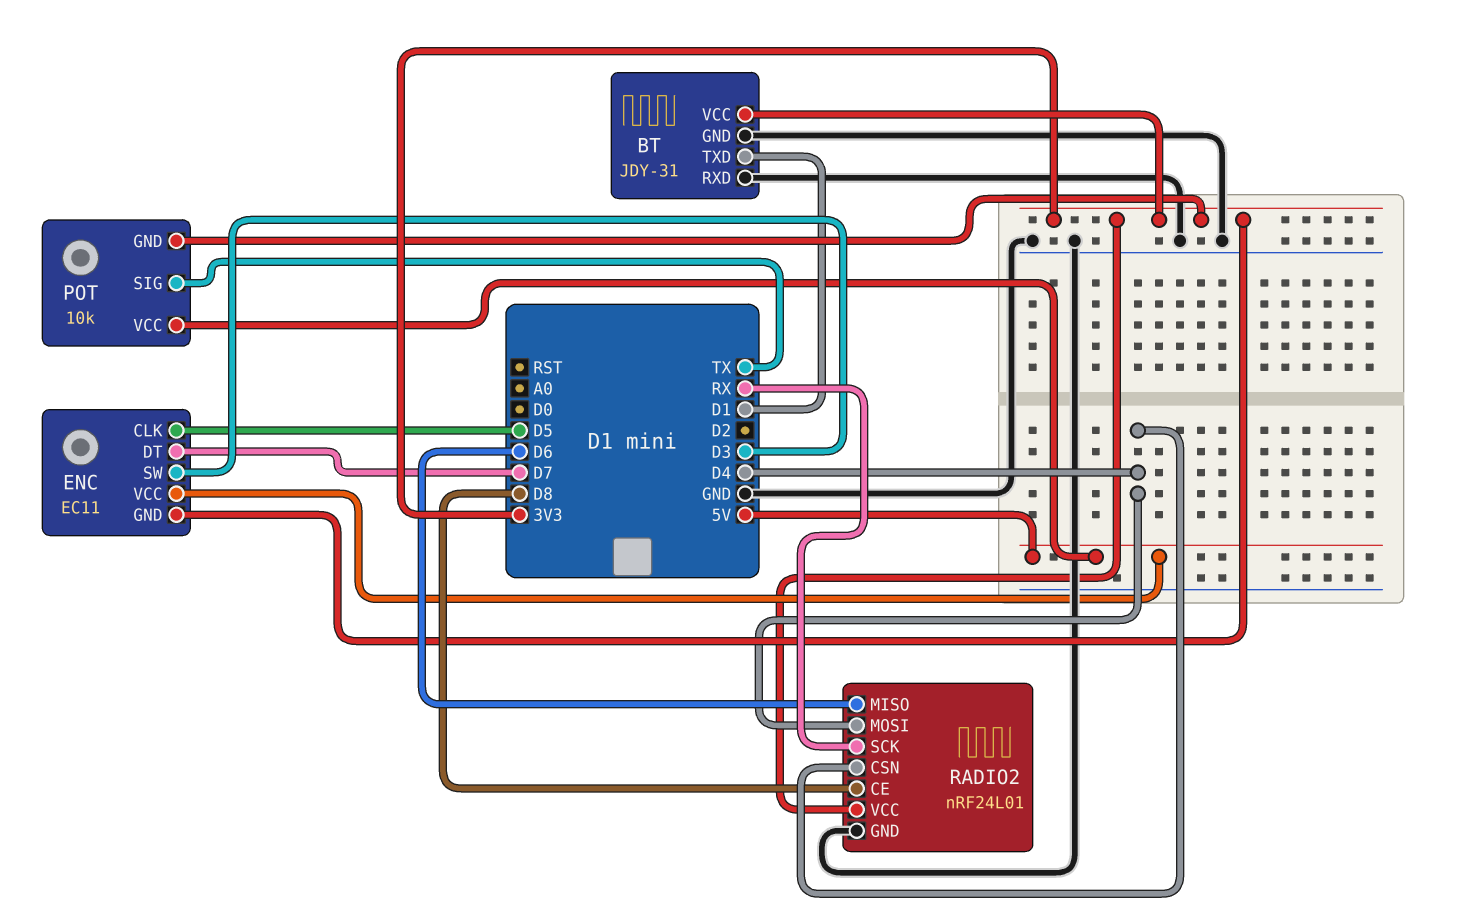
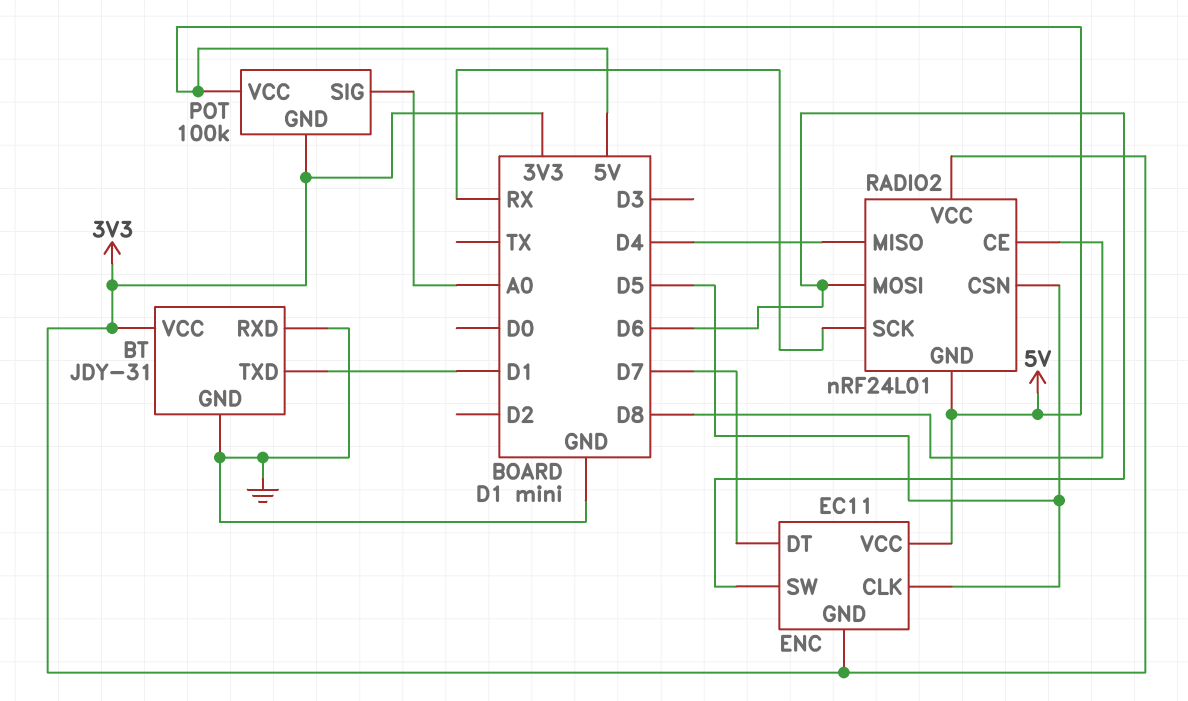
ENC pin SW: D3 -> D6
POT: 10k -> 100k
POT pin SIG: TX -> A0
RADIO2 pin CSN: D4 -> D5
RADIO2 pin GND: GND -> 5V
RADIO2 pin MISO: D6 -> D4
RADIO2 pin MOSI: D4 -> D6

